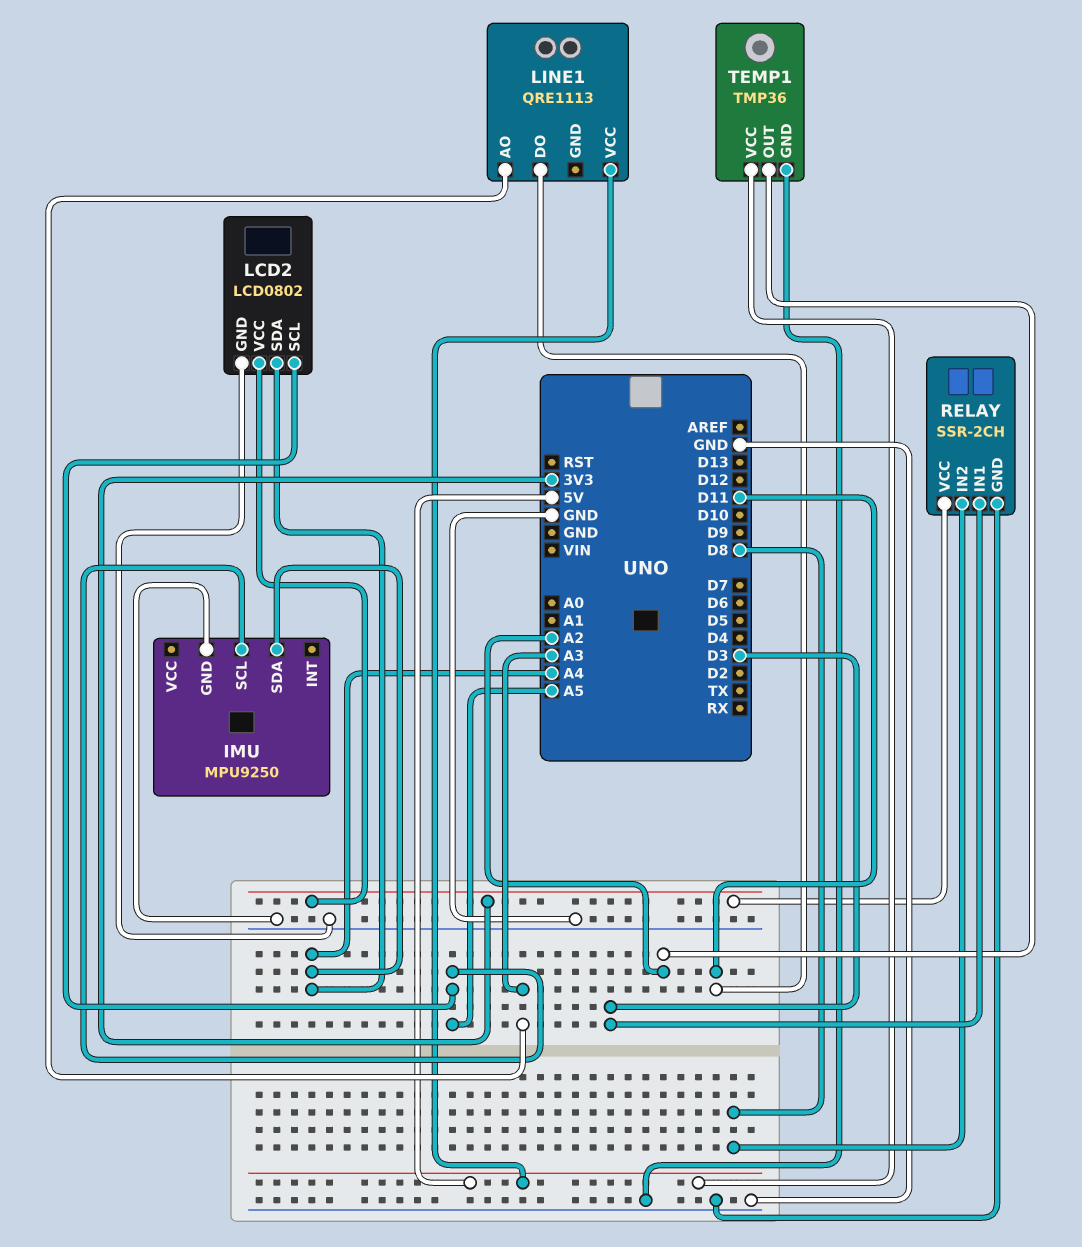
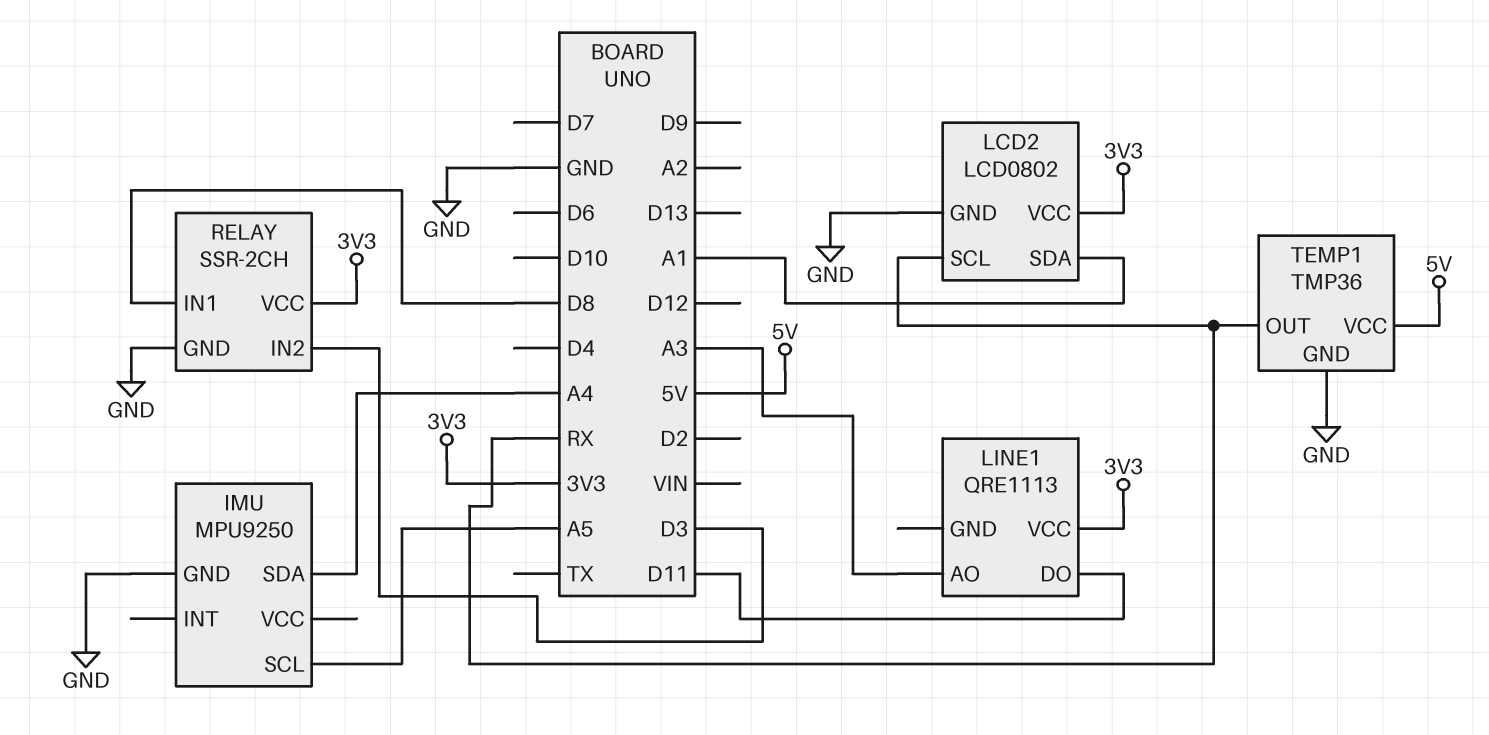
LCD2 pin SCL: A5 -> RX
LCD2 pin SDA: A4 -> A1
LINE1 pin VCC: 5V -> 3V3
RELAY pin IN1: D3 -> D8
RELAY pin IN2: D8 -> D3
TEMP1 pin OUT: A2 -> RX

